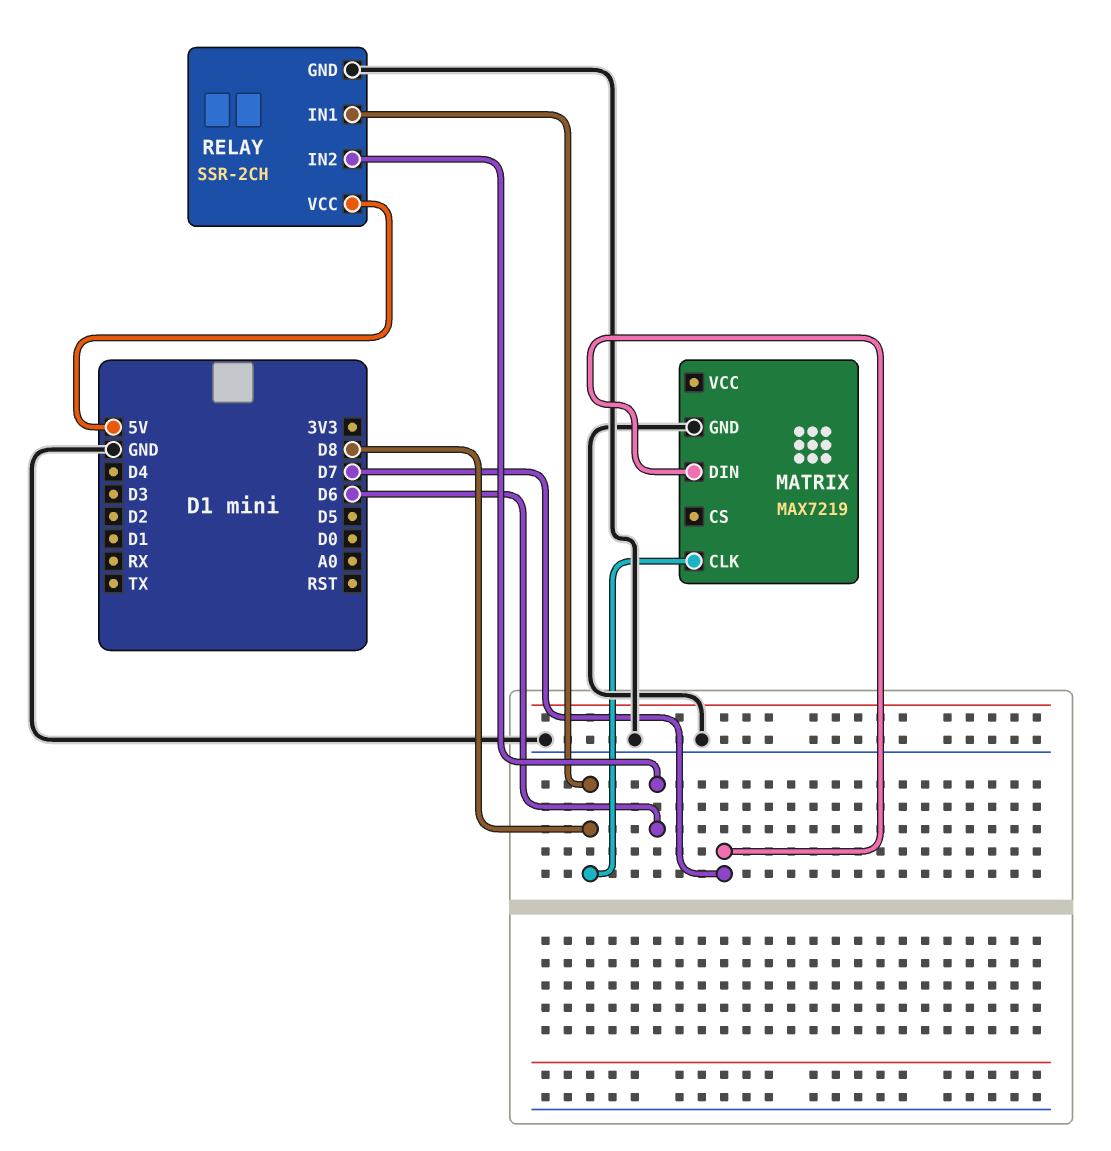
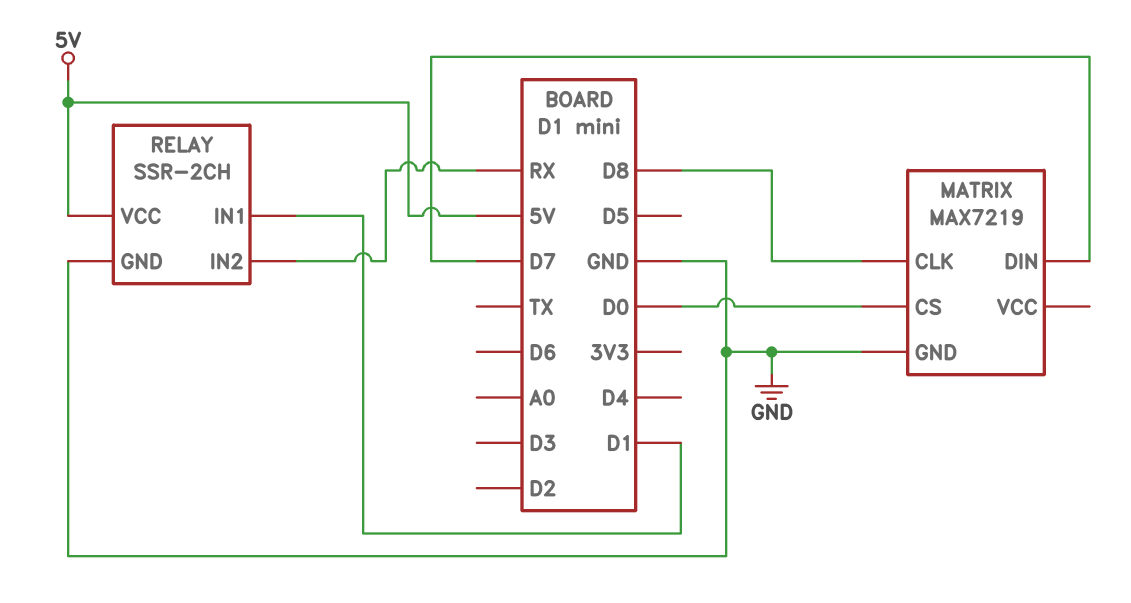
MATRIX pin CS: none -> D0
RELAY pin IN1: D8 -> D1
RELAY pin IN2: D6 -> RX

